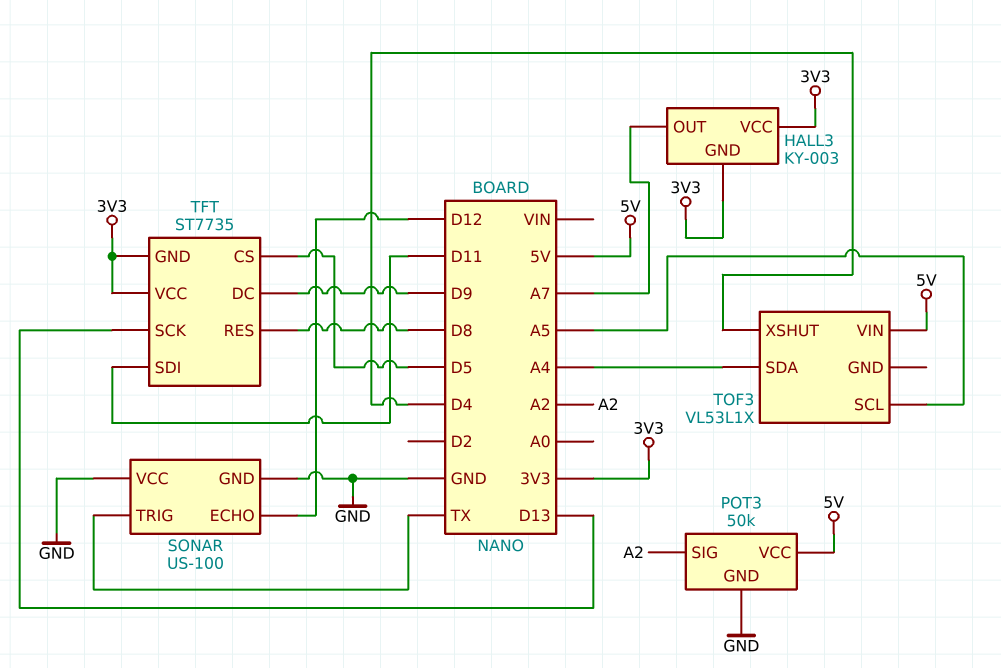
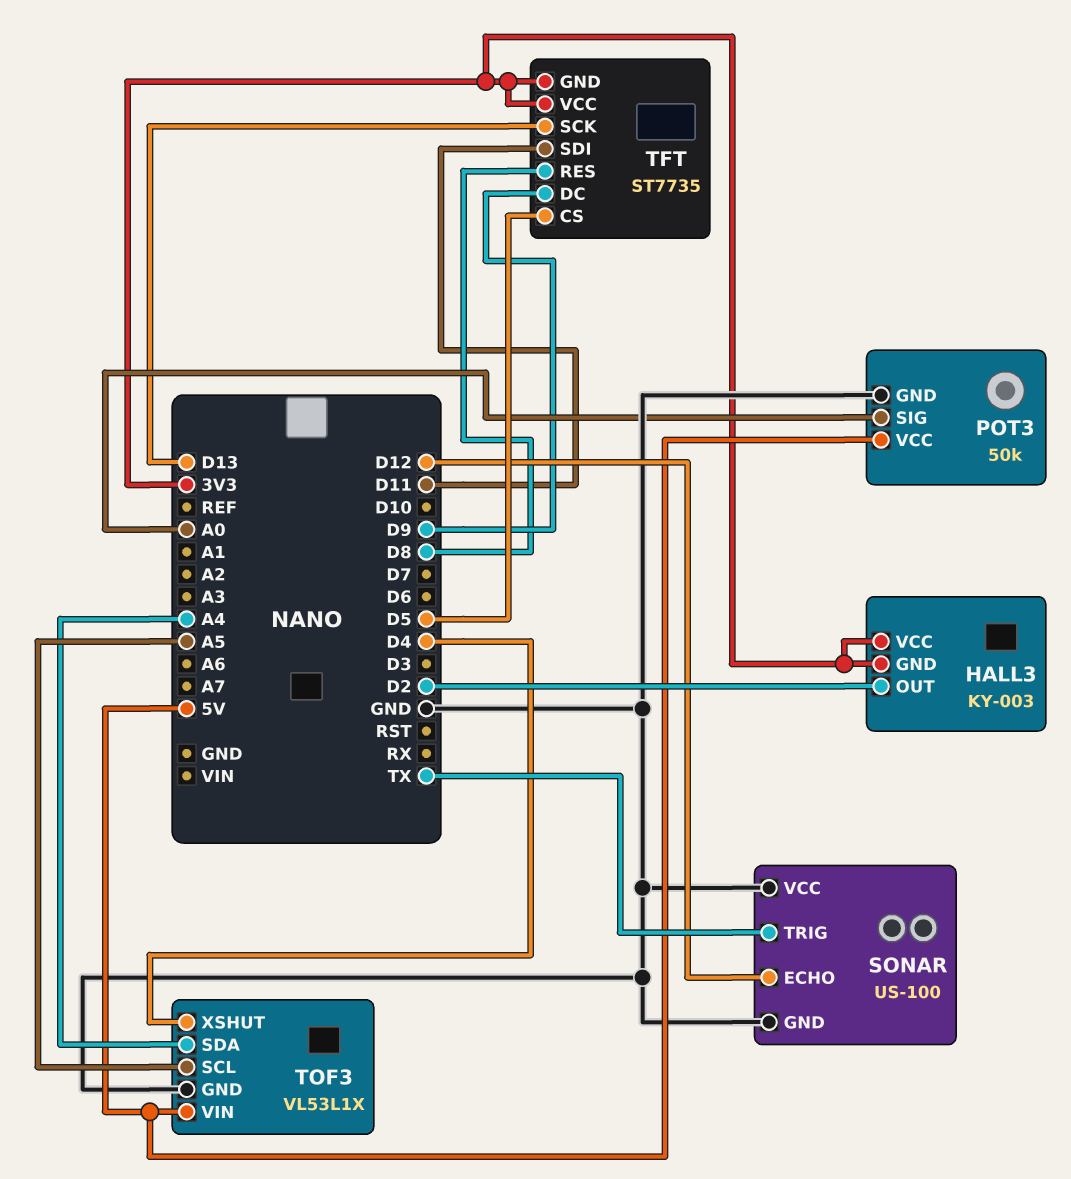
HALL3 pin OUT: A7 -> D2
POT3 pin SIG: A2 -> A0
TOF3 pin GND: none -> GND

